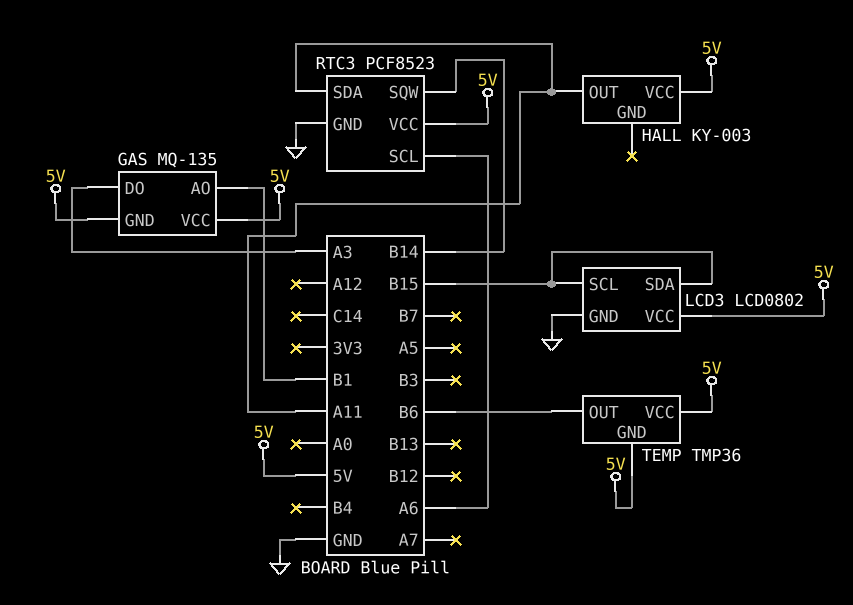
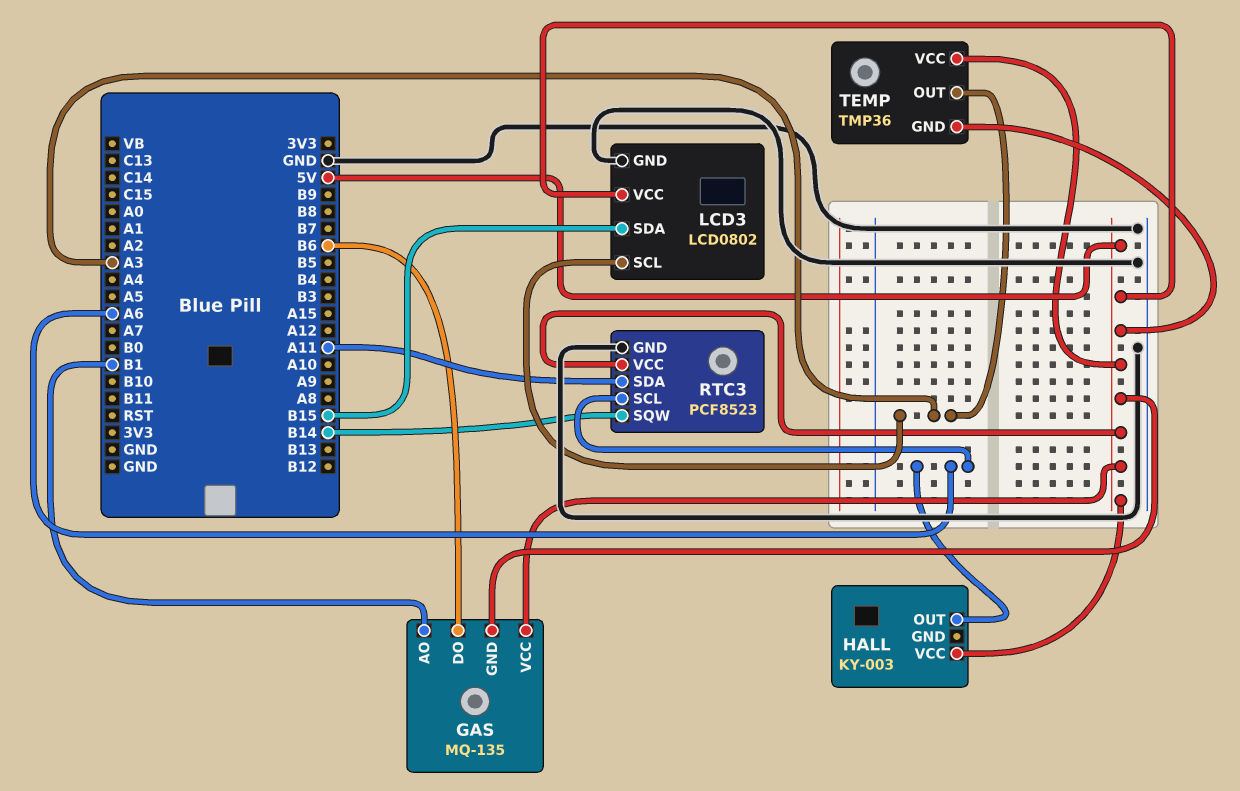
GAS pin DO: A3 -> B6
HALL pin OUT: A11 -> A6
LCD3 pin SCL: B15 -> A3
TEMP pin OUT: B6 -> A3

